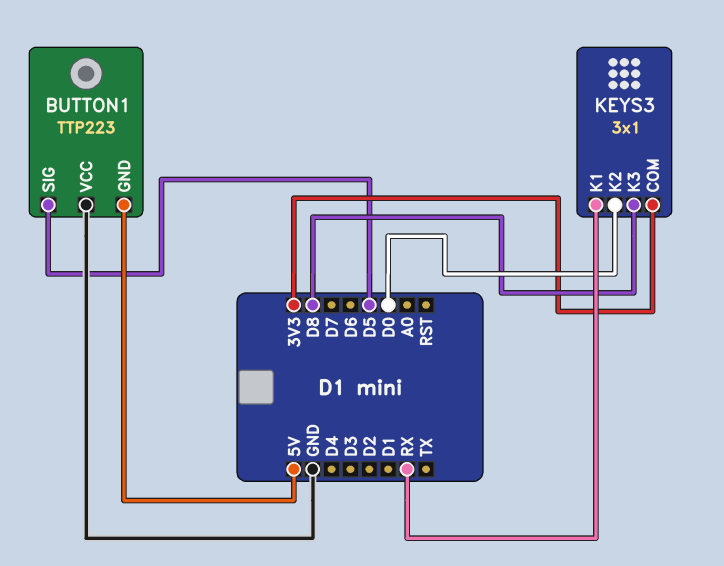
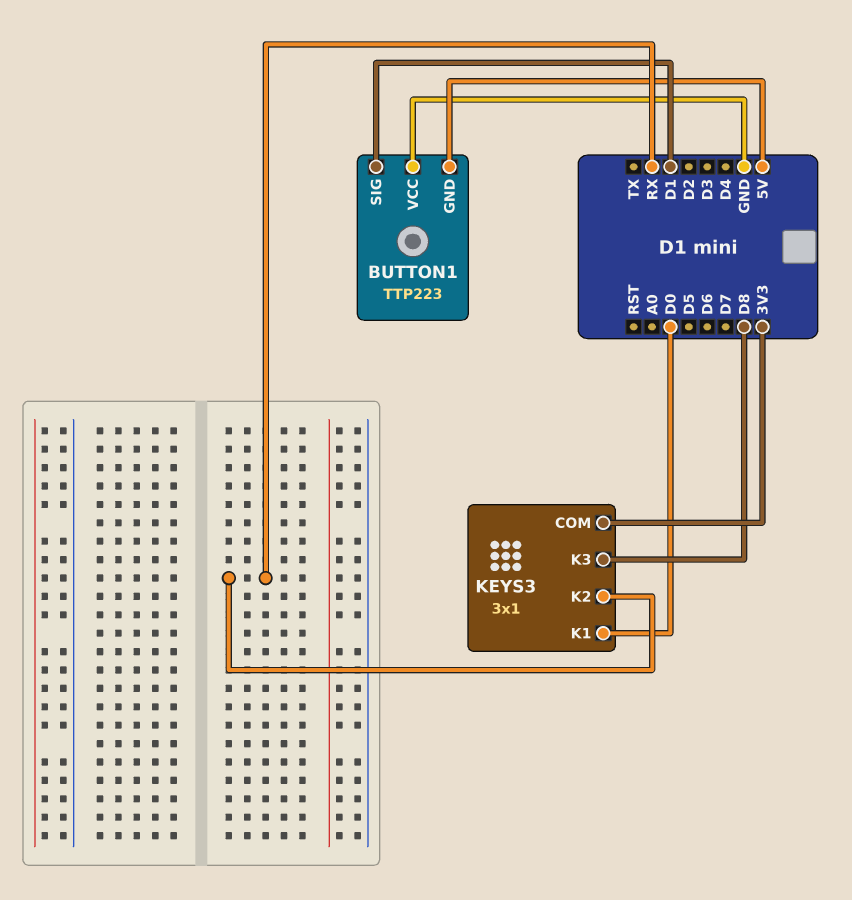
BUTTON1 pin SIG: D5 -> D1
KEYS3 pin K1: RX -> D0
KEYS3 pin K2: D0 -> RX

